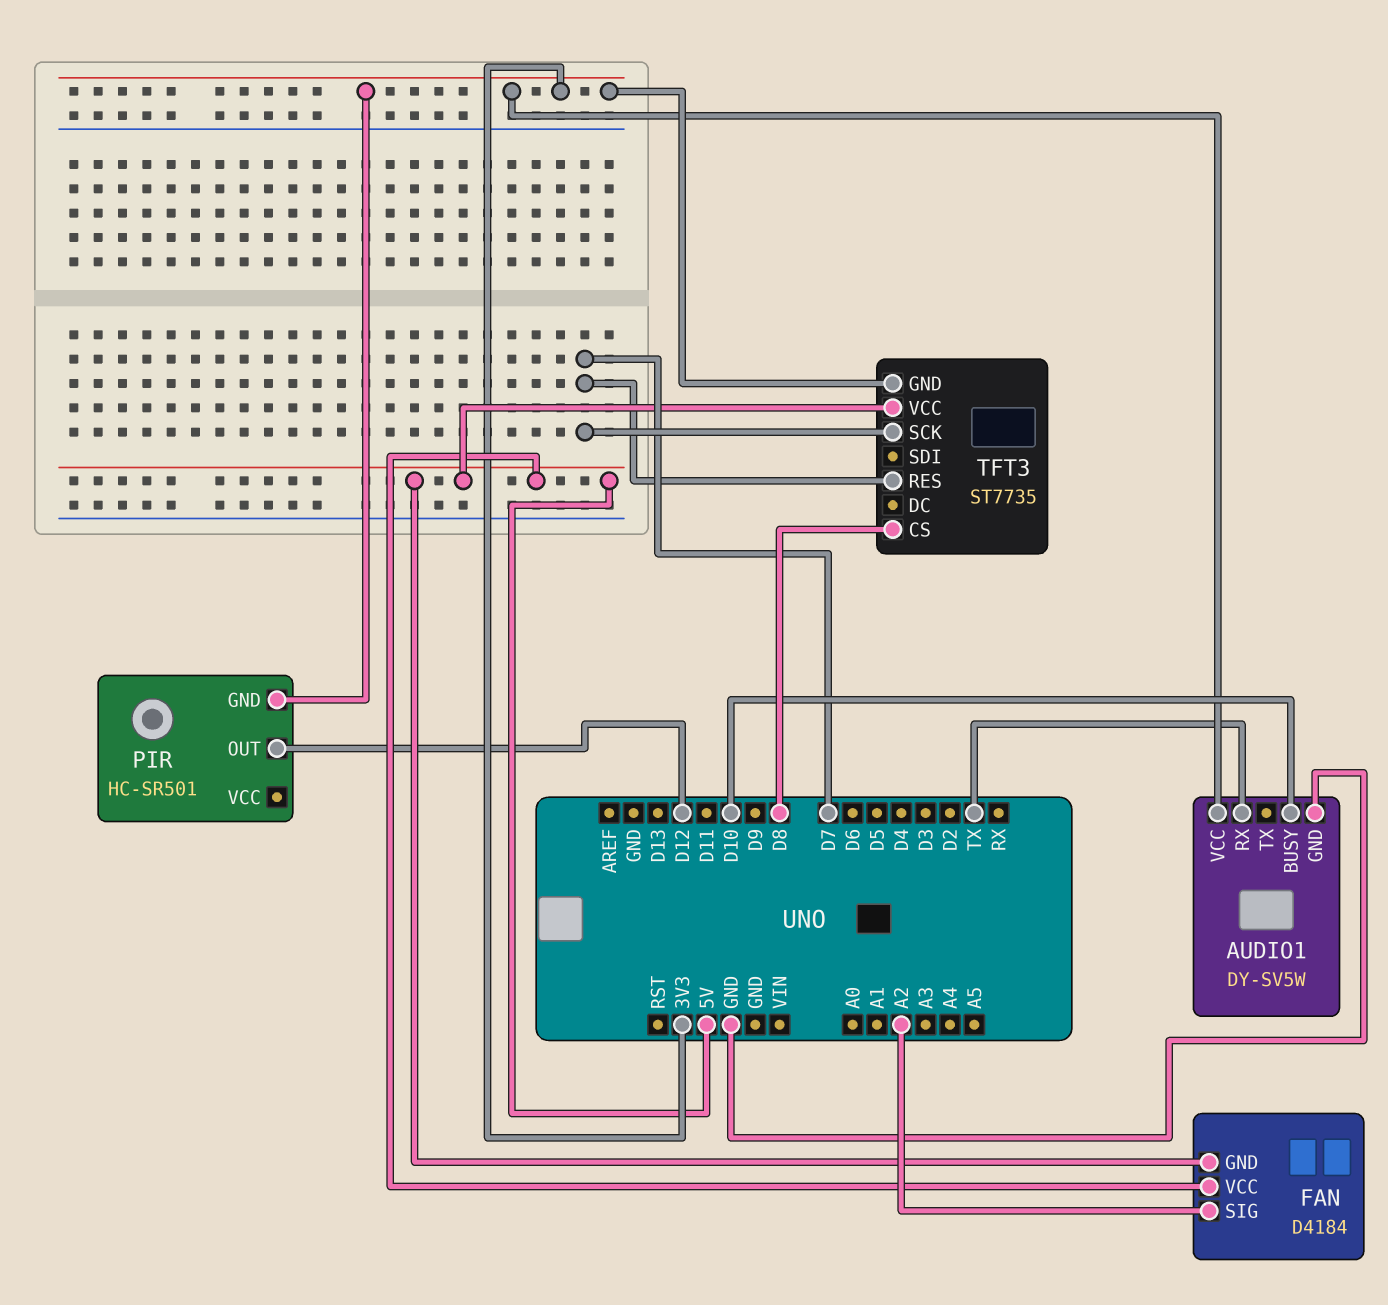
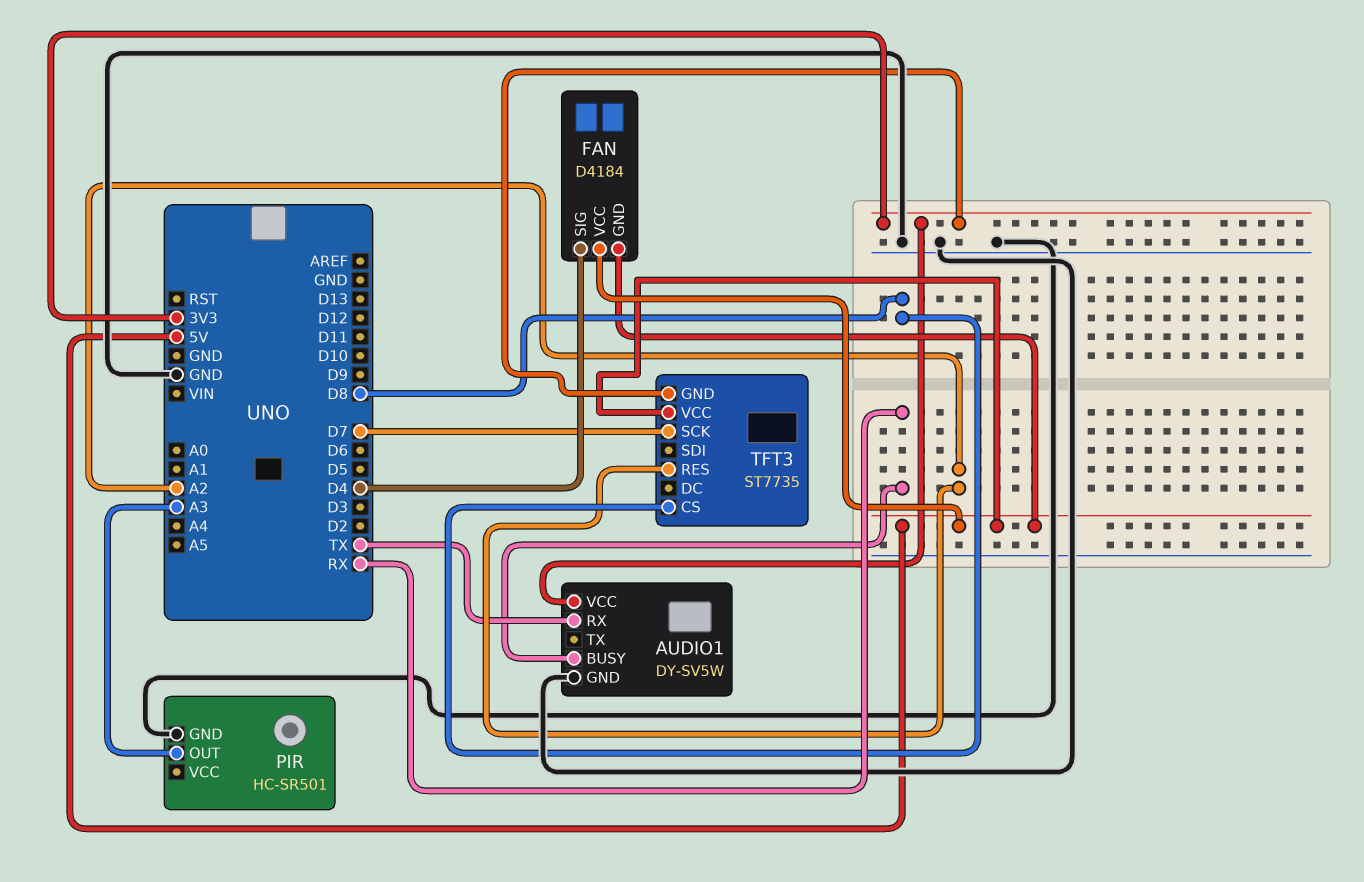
AUDIO1 pin BUSY: D10 -> RX
FAN pin SIG: A2 -> D4
PIR pin GND: 3V3 -> GND
PIR pin OUT: D12 -> A3
TFT3 pin RES: D7 -> A2

